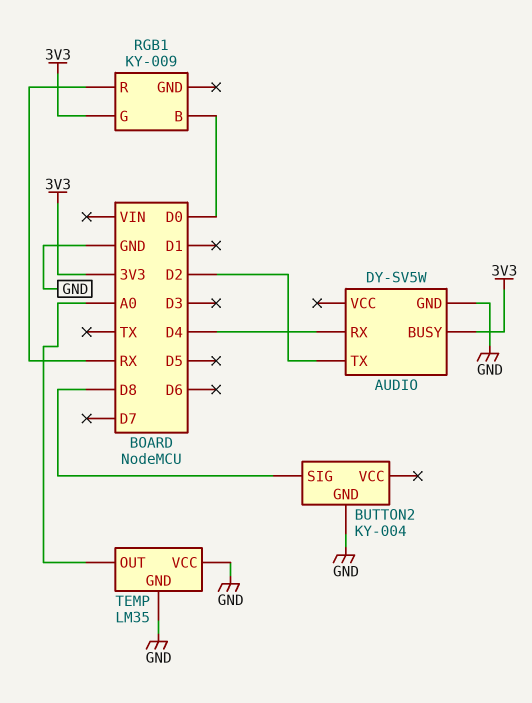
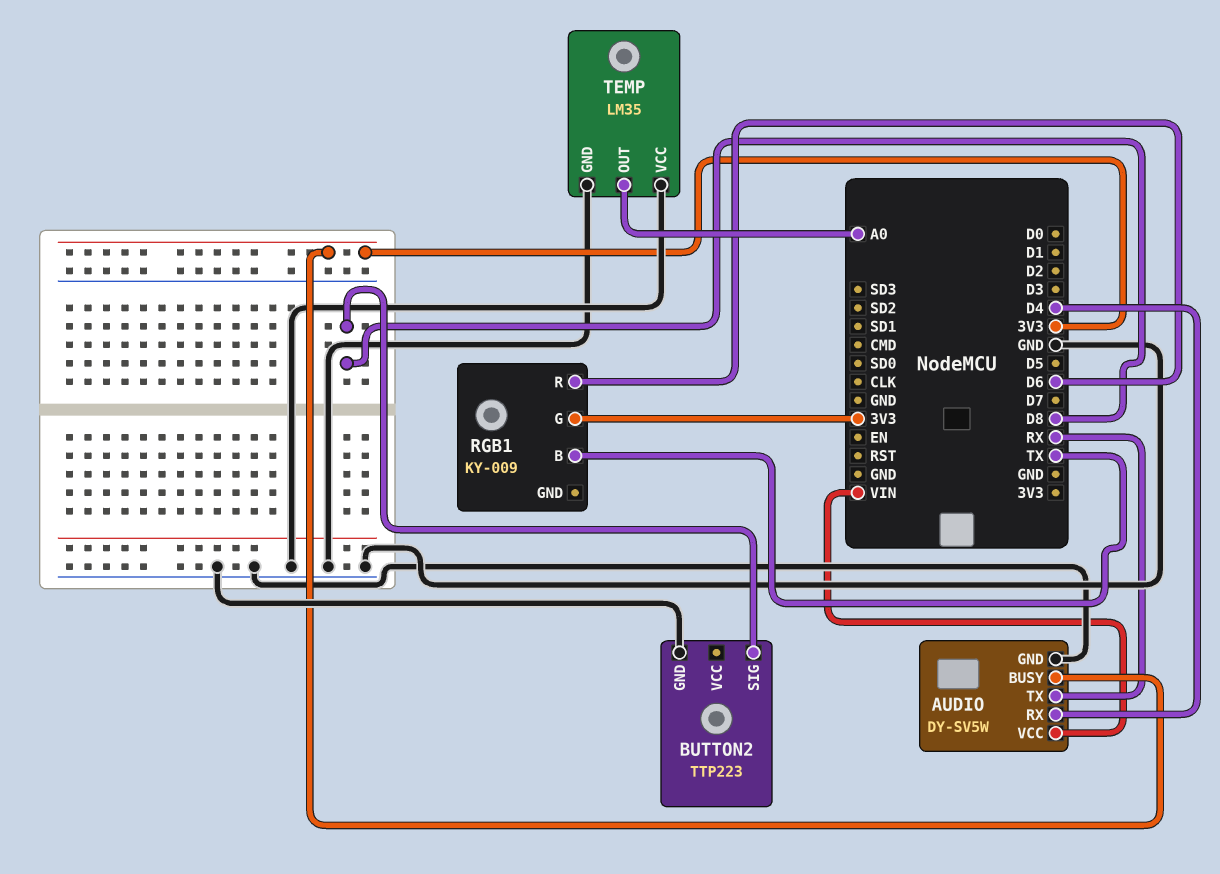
AUDIO pin TX: D2 -> RX
AUDIO pin VCC: none -> VIN
BUTTON2: KY-004 -> TTP223
RGB1 pin B: D0 -> TX
RGB1 pin R: RX -> D6

